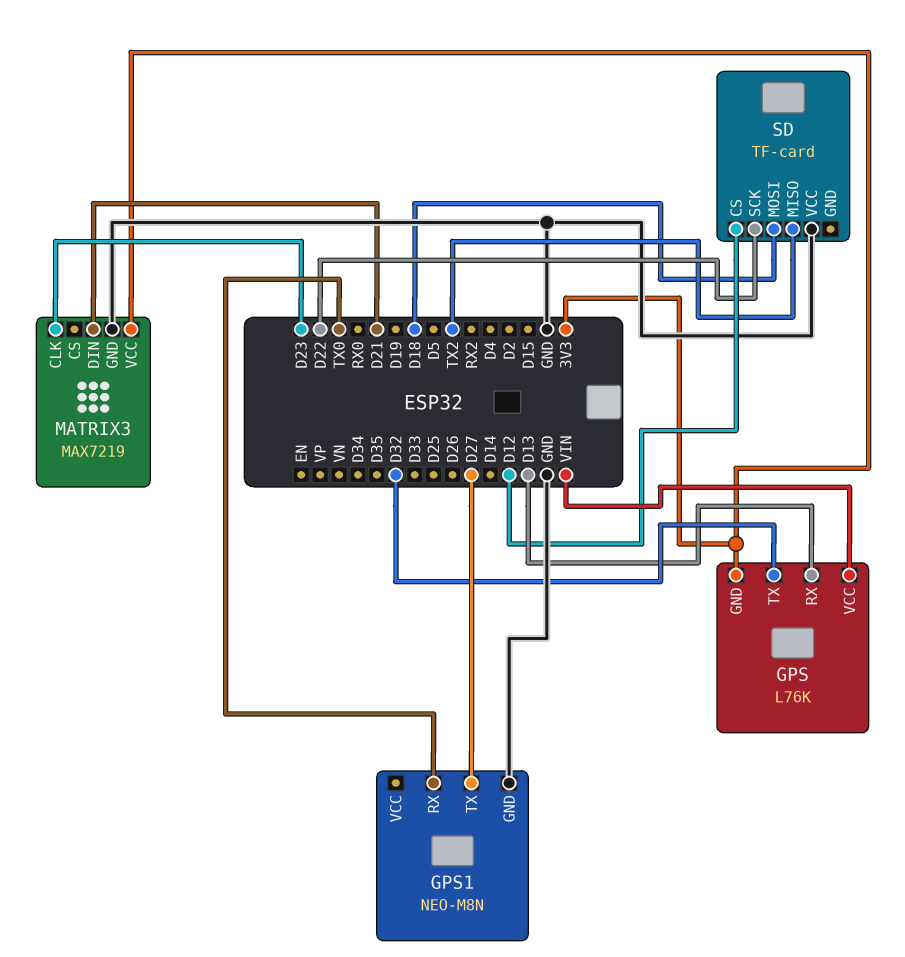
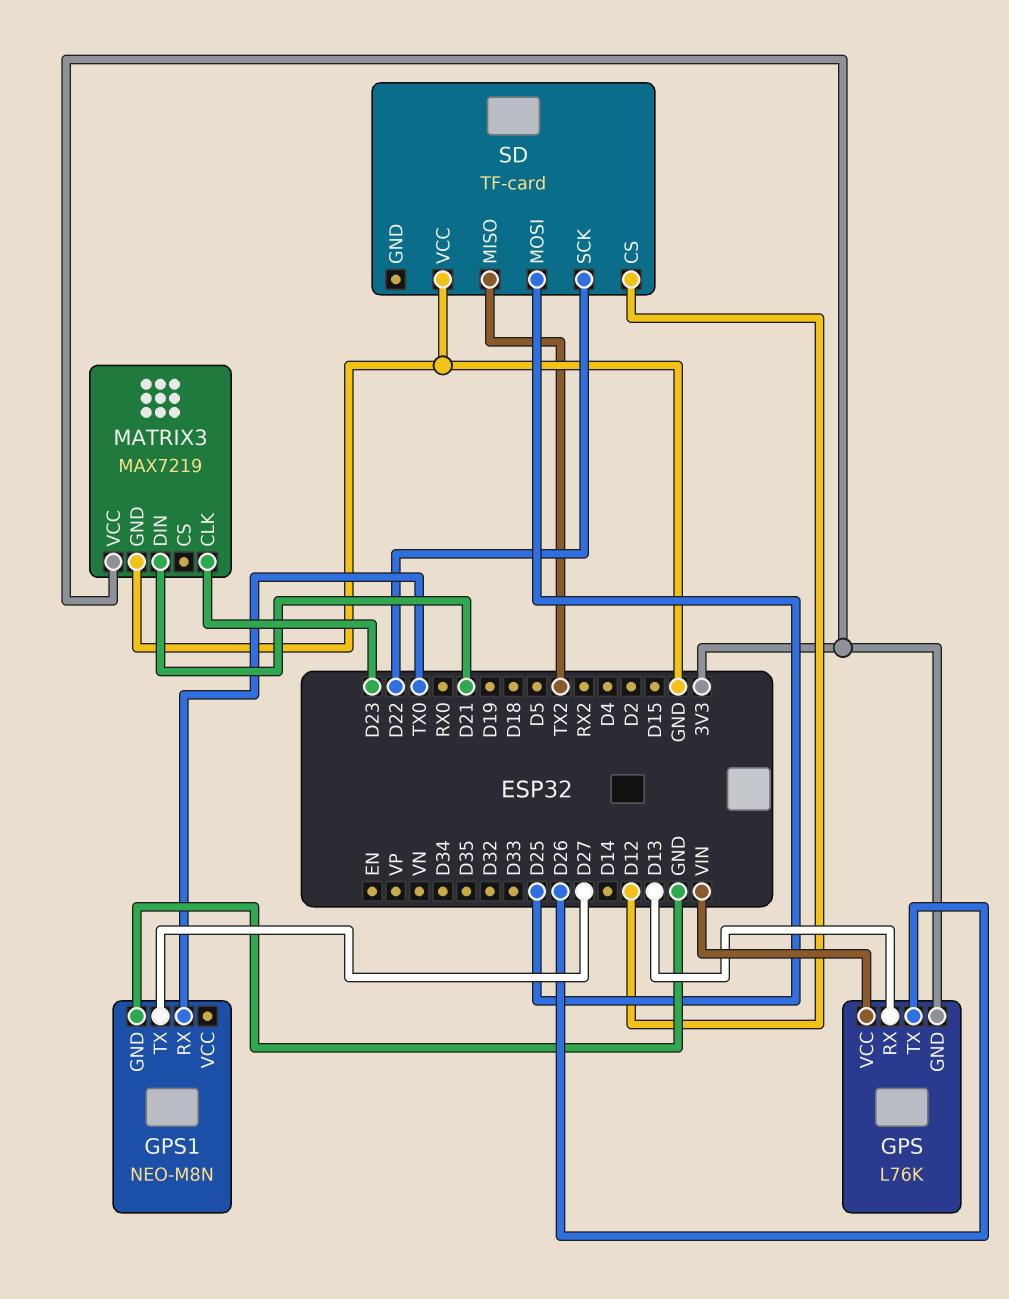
GPS pin TX: D32 -> D26
SD pin MOSI: D18 -> D25

